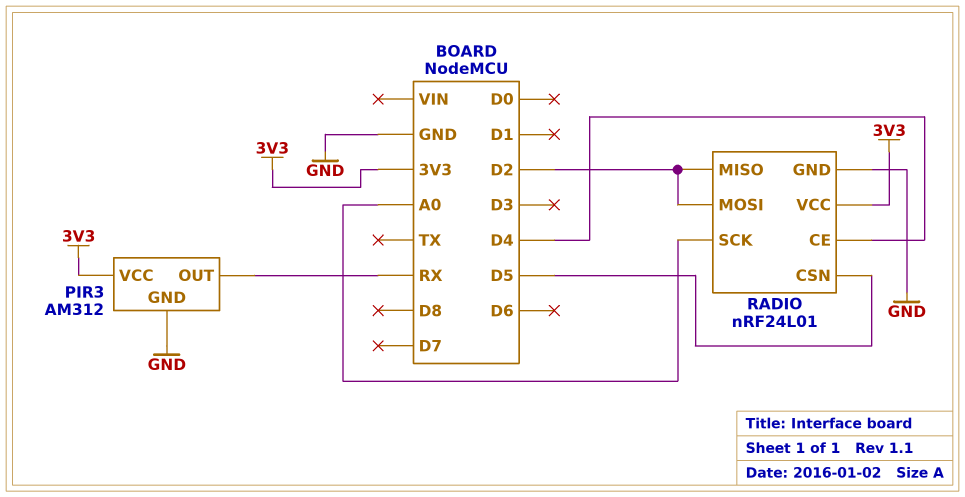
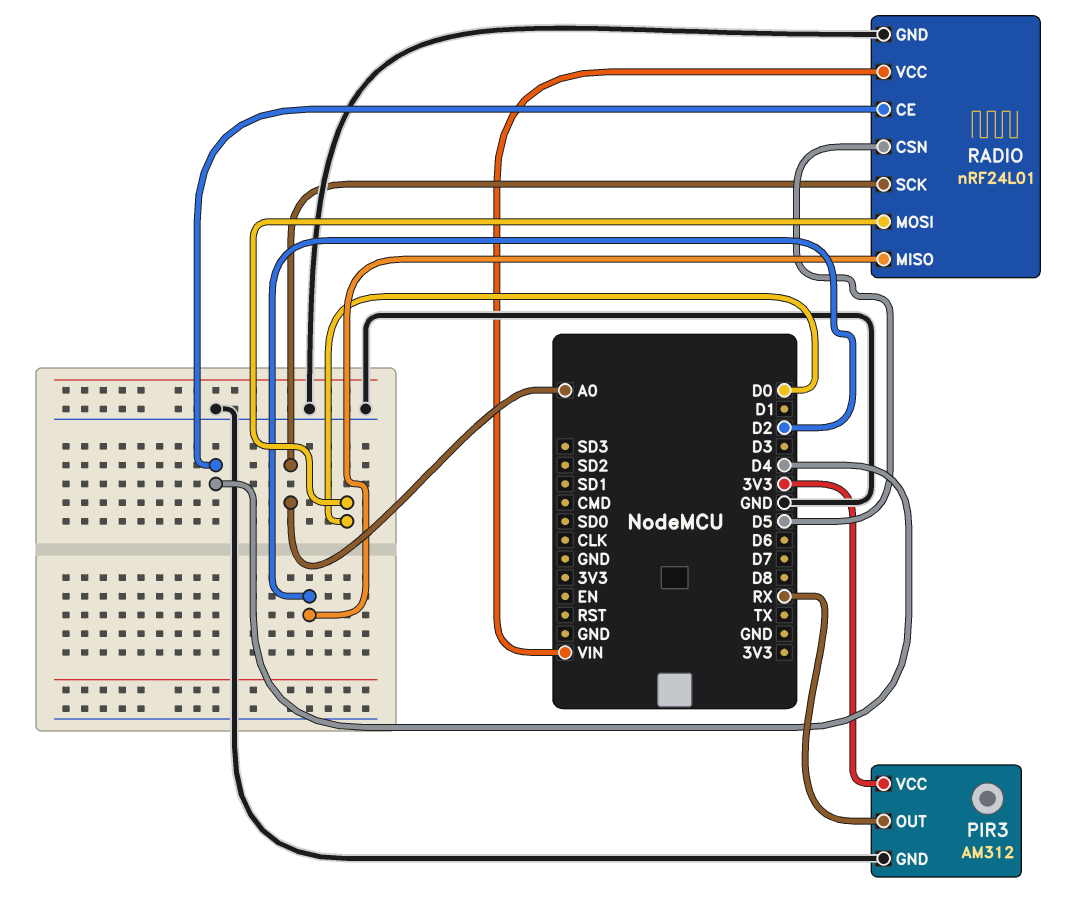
RADIO pin MOSI: D2 -> D0
RADIO pin VCC: 3V3 -> VIN

